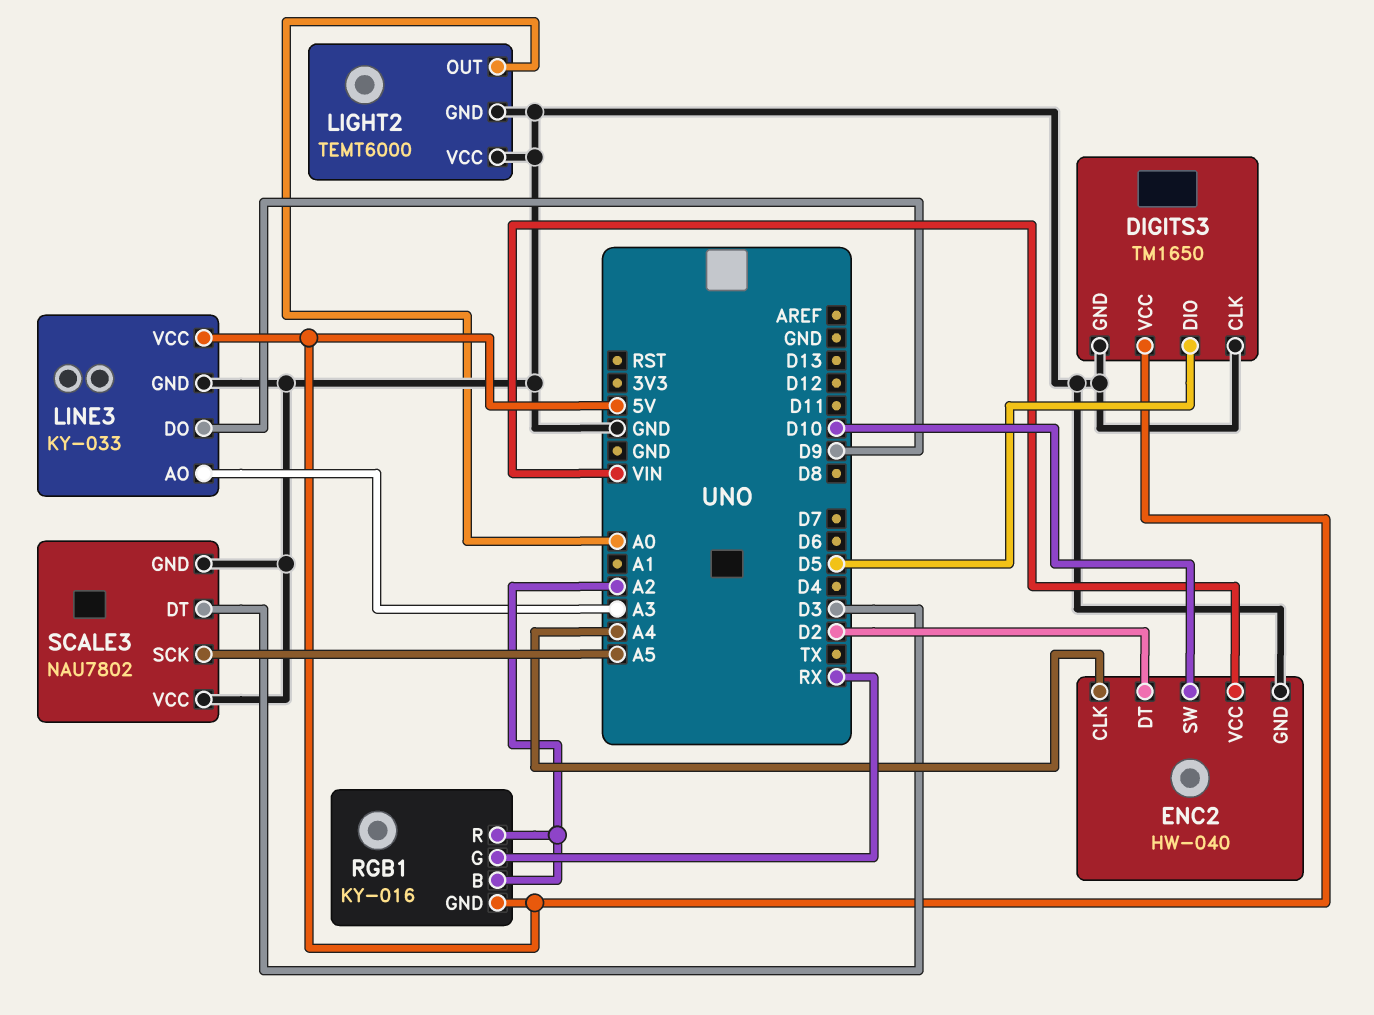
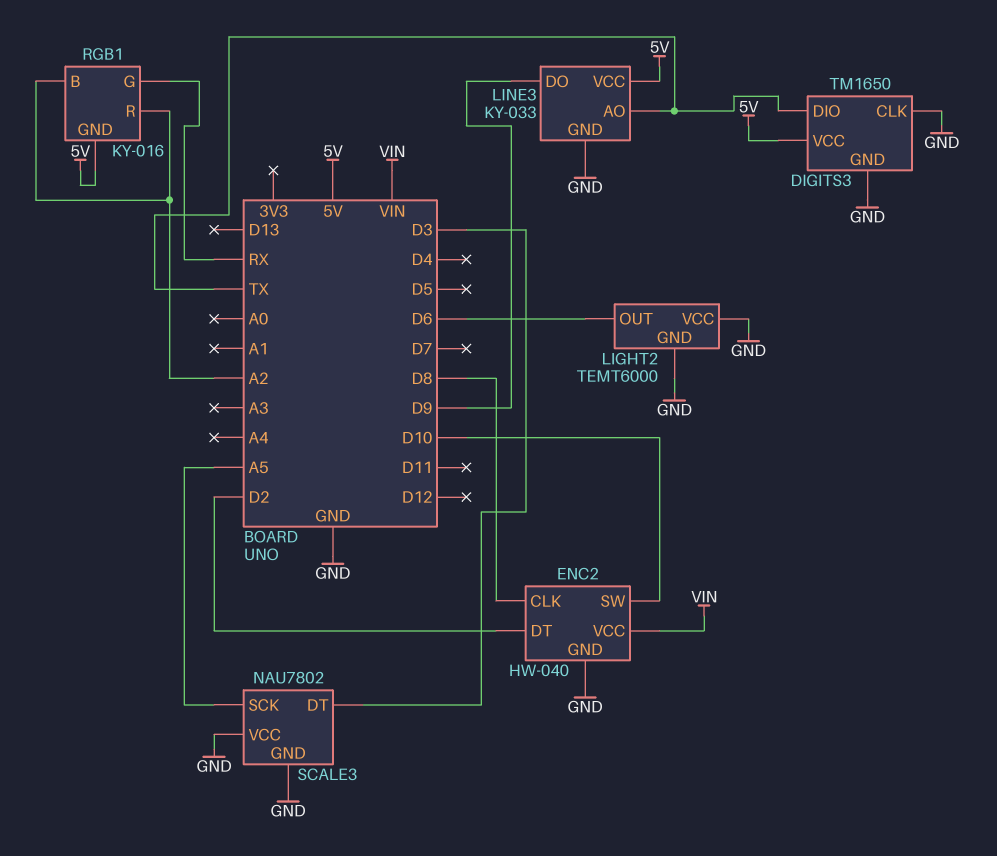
DIGITS3 pin DIO: D5 -> TX
ENC2 pin CLK: A4 -> D8
LIGHT2 pin OUT: A0 -> D6
LINE3 pin AO: A3 -> TX

